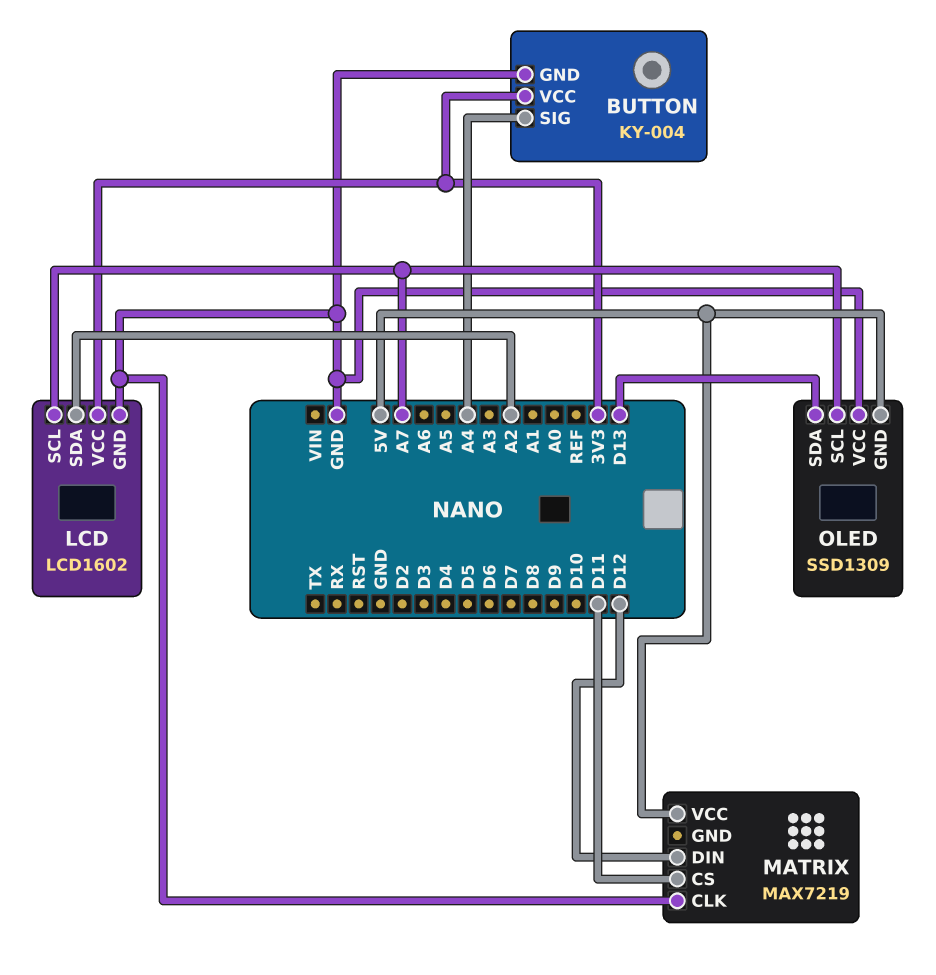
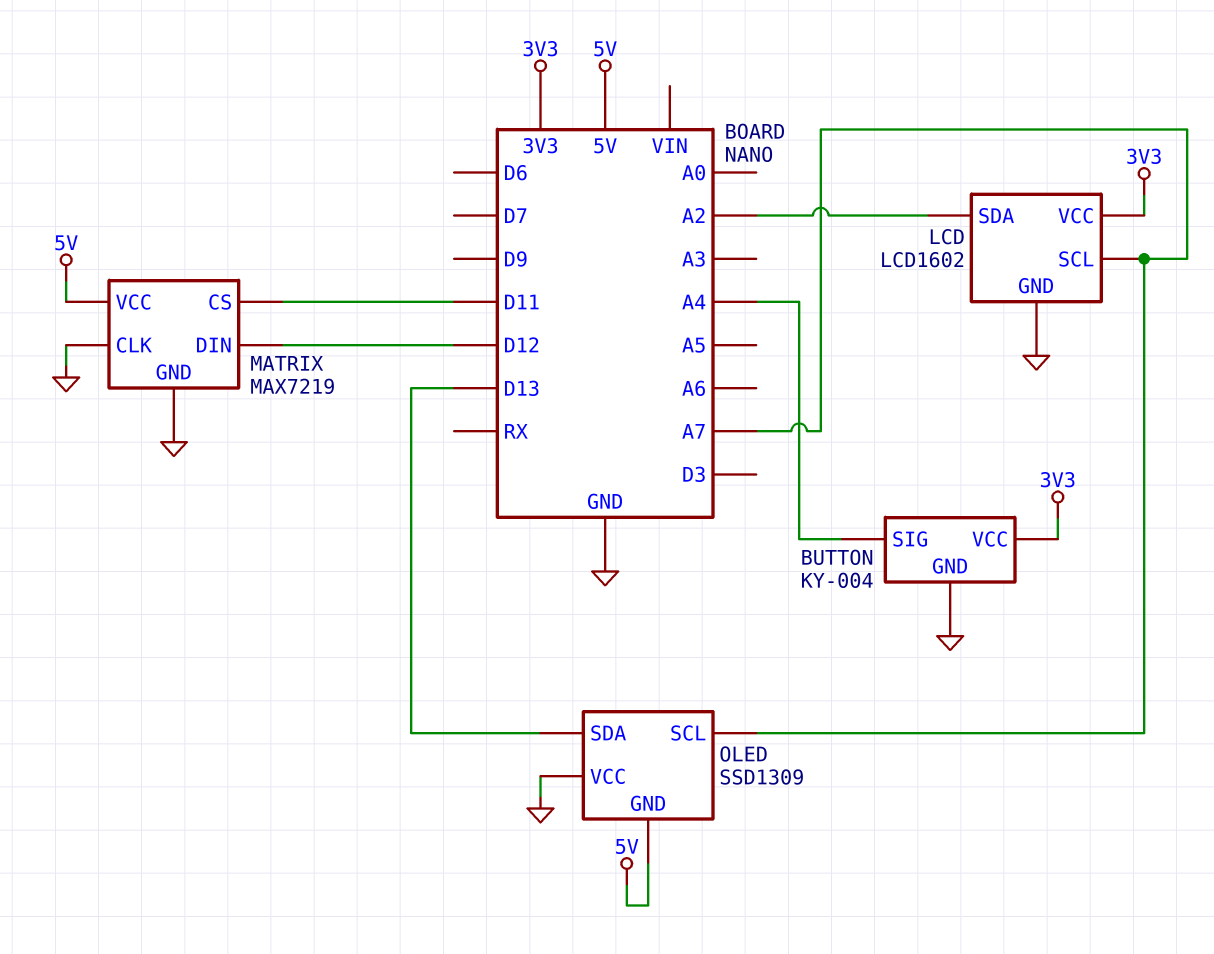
MATRIX pin GND: none -> GND

